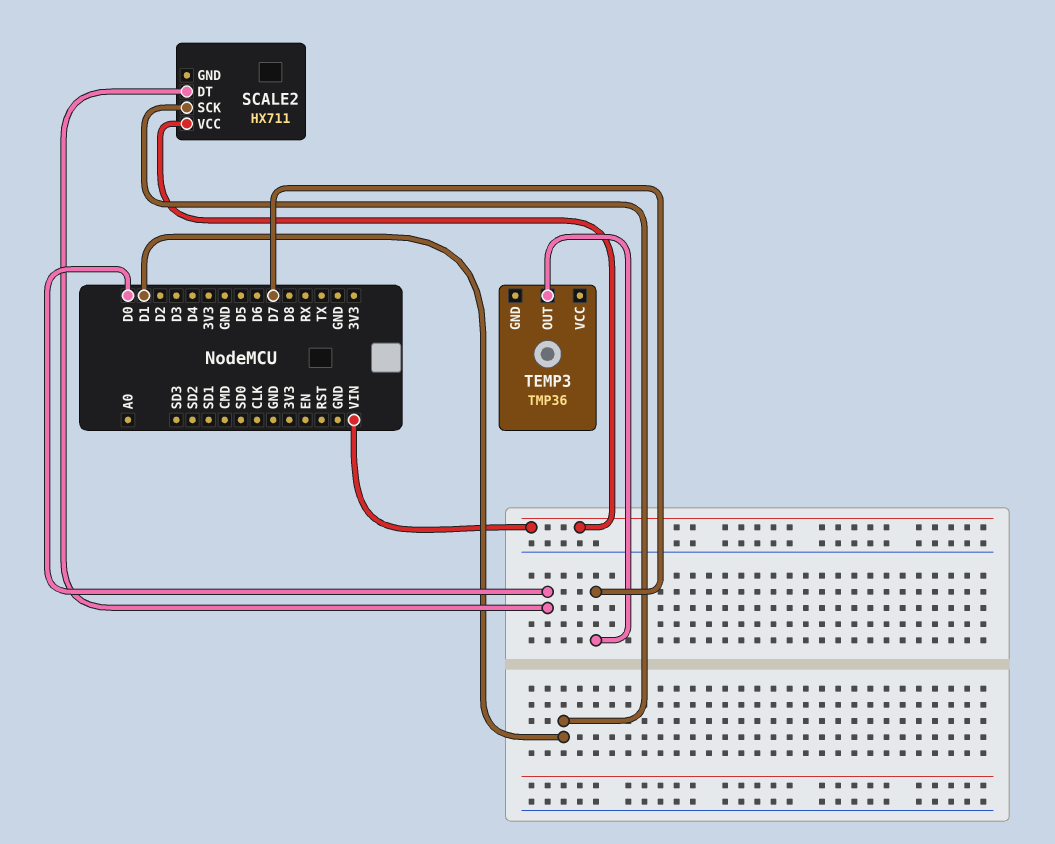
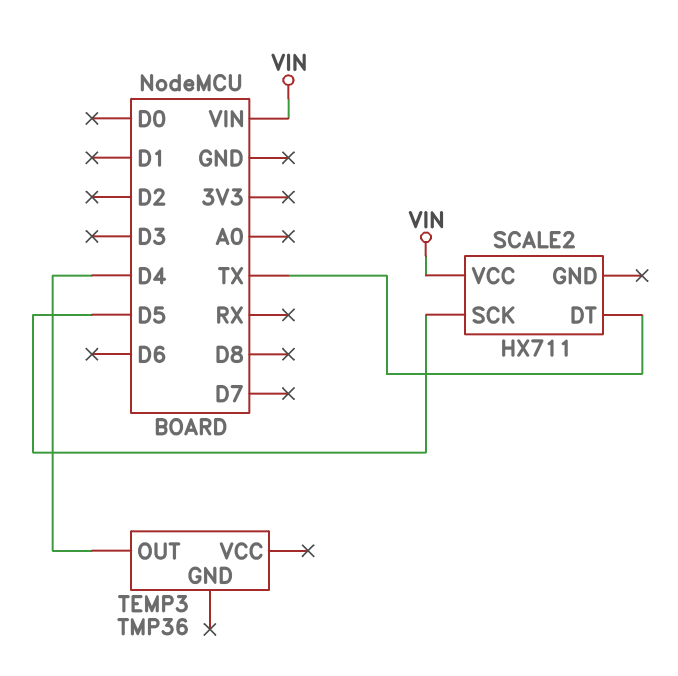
SCALE2 pin DT: D0 -> TX
SCALE2 pin SCK: D1 -> D5
TEMP3 pin OUT: D7 -> D4

